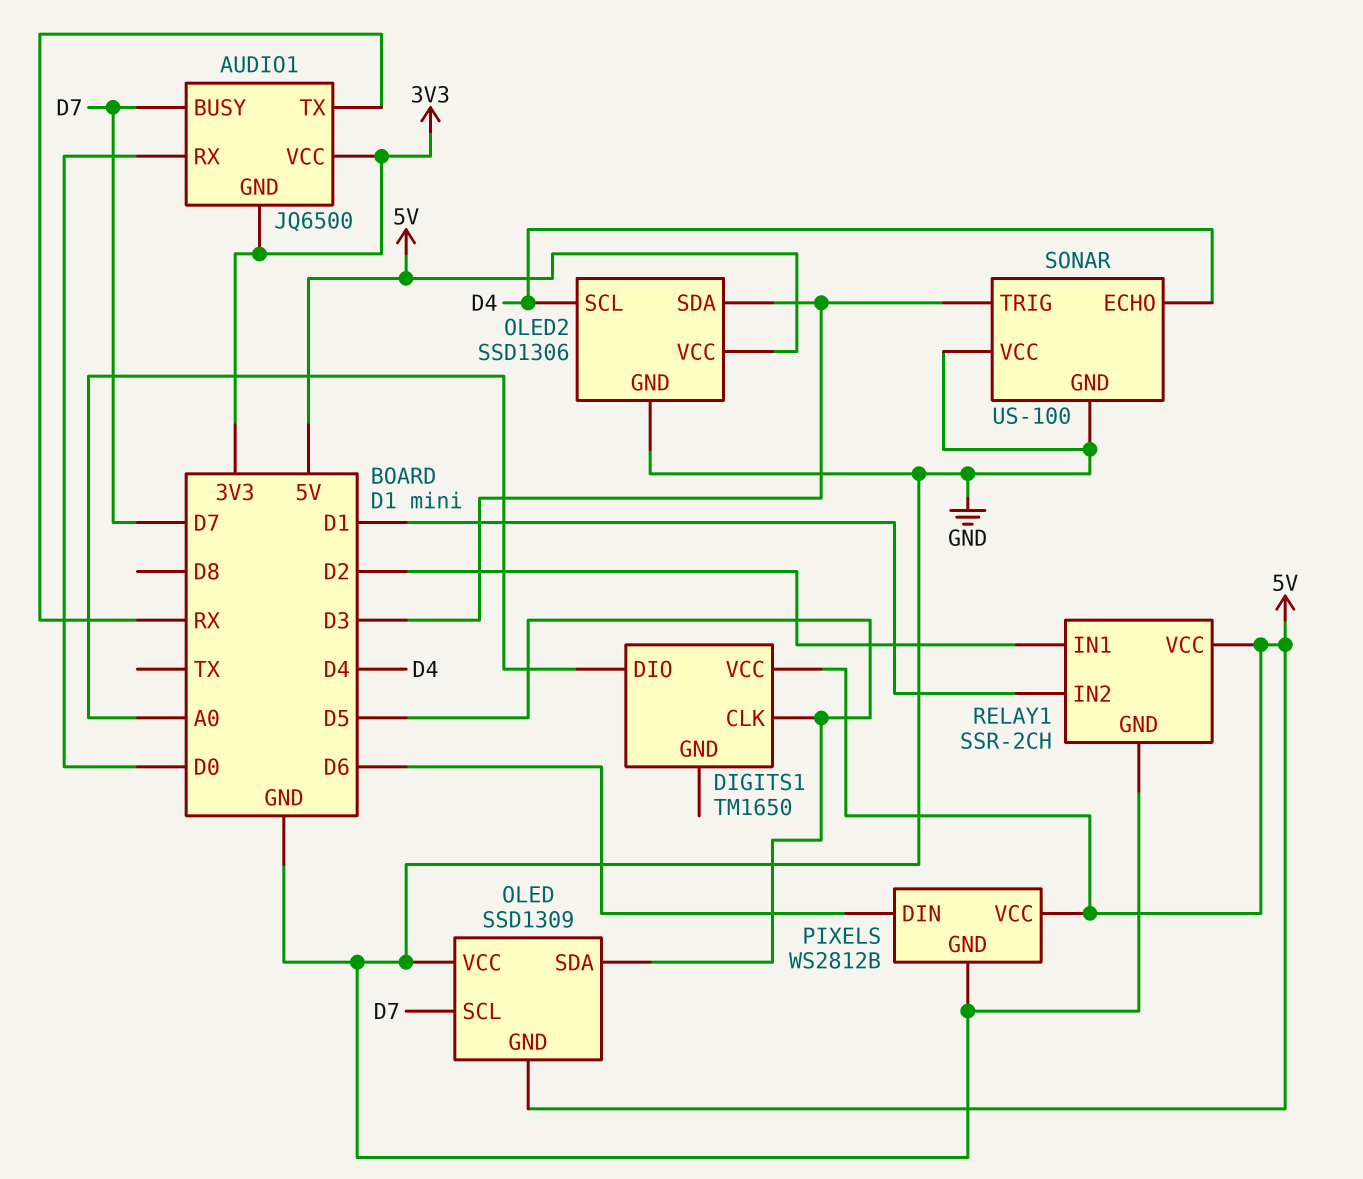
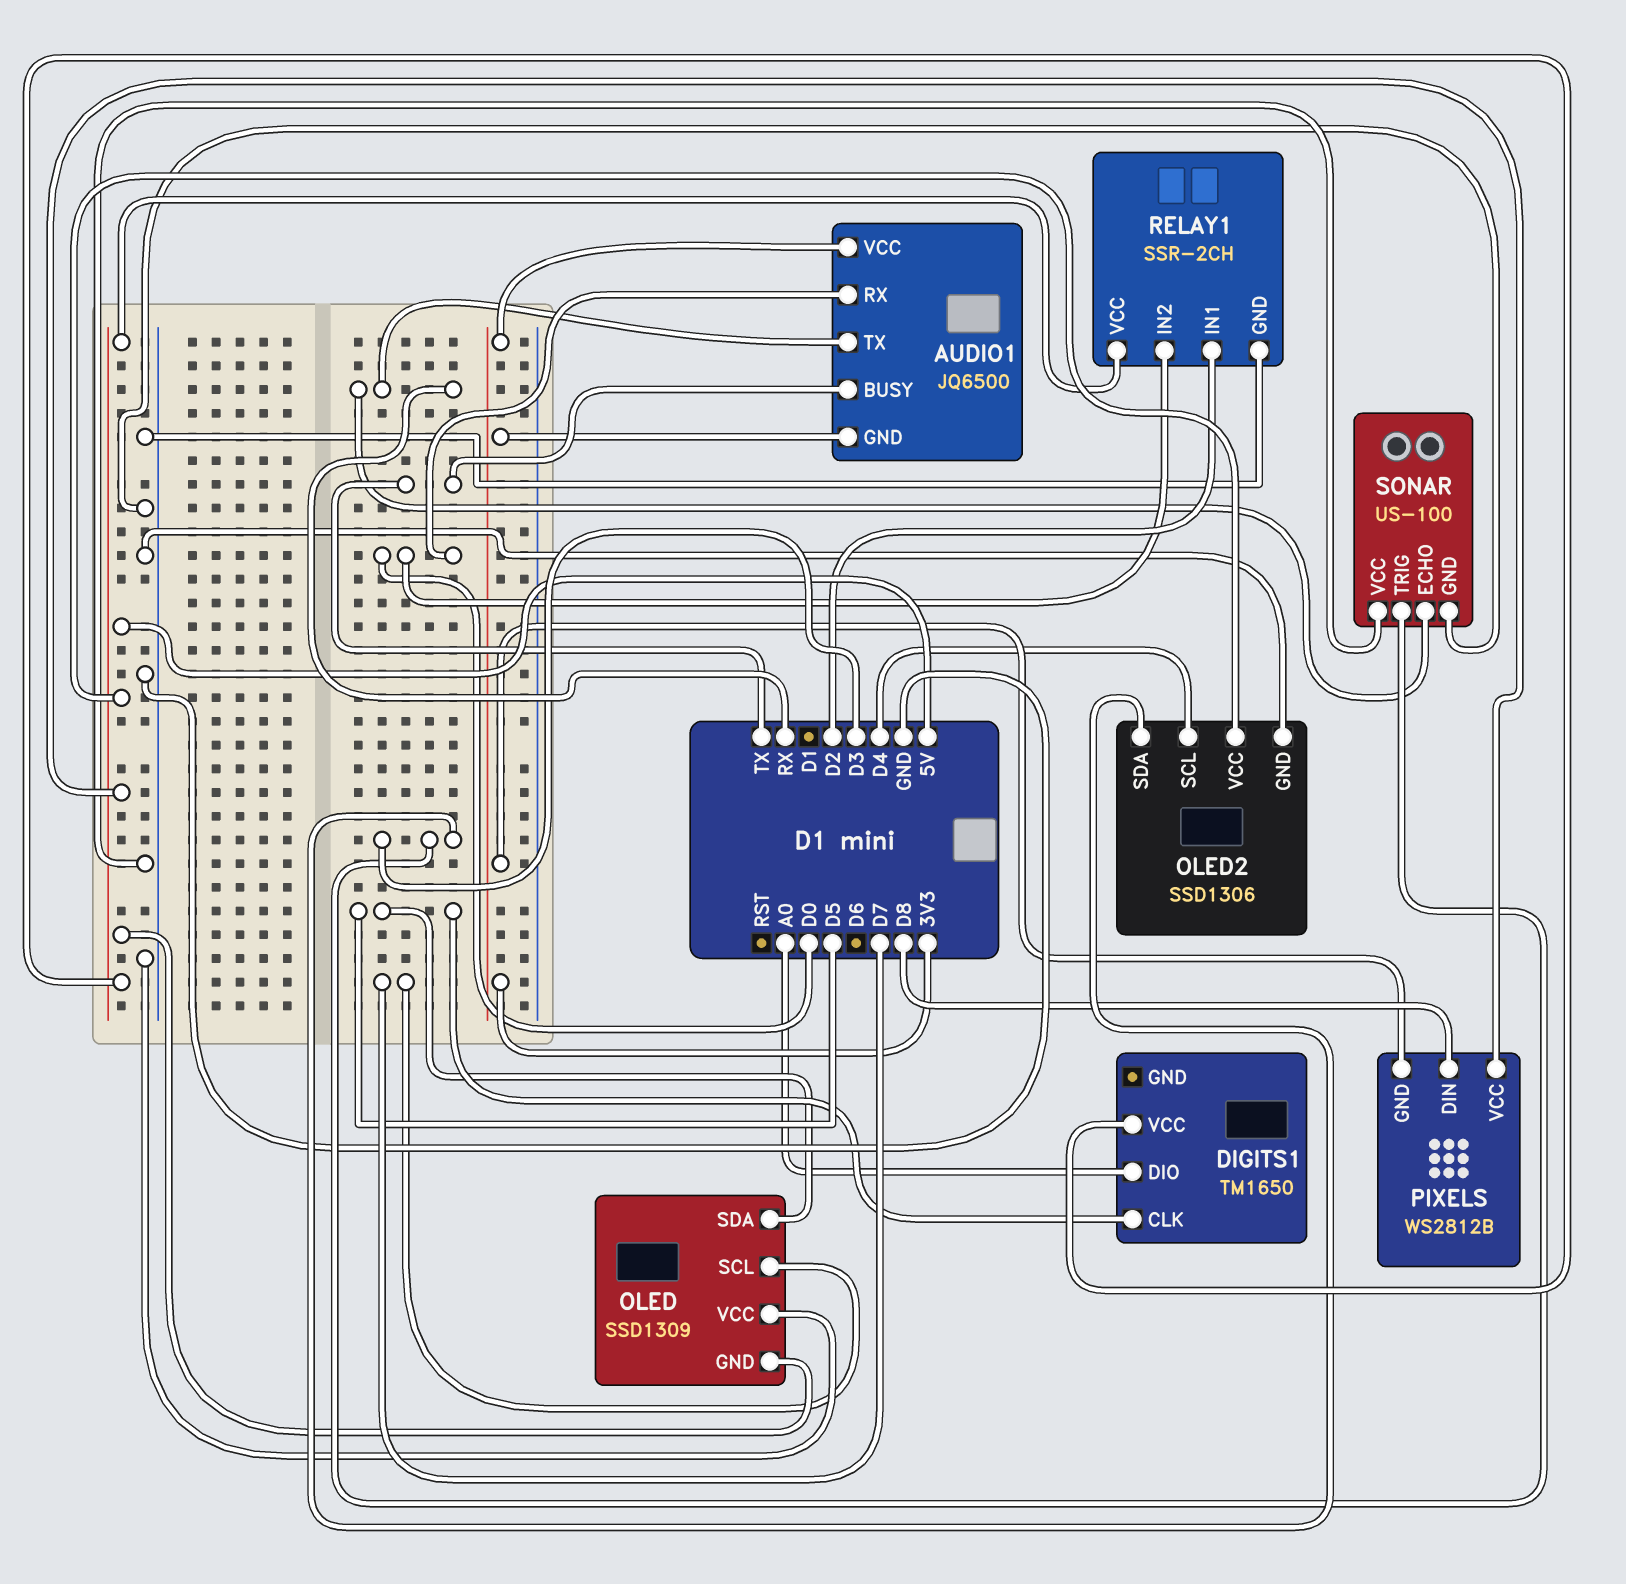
AUDIO1 pin BUSY: D7 -> TX
PIXELS pin DIN: D6 -> D8
PIXELS pin GND: GND -> 3V3
RELAY1 pin IN2: D1 -> D0
SONAR pin ECHO: D4 -> RX

